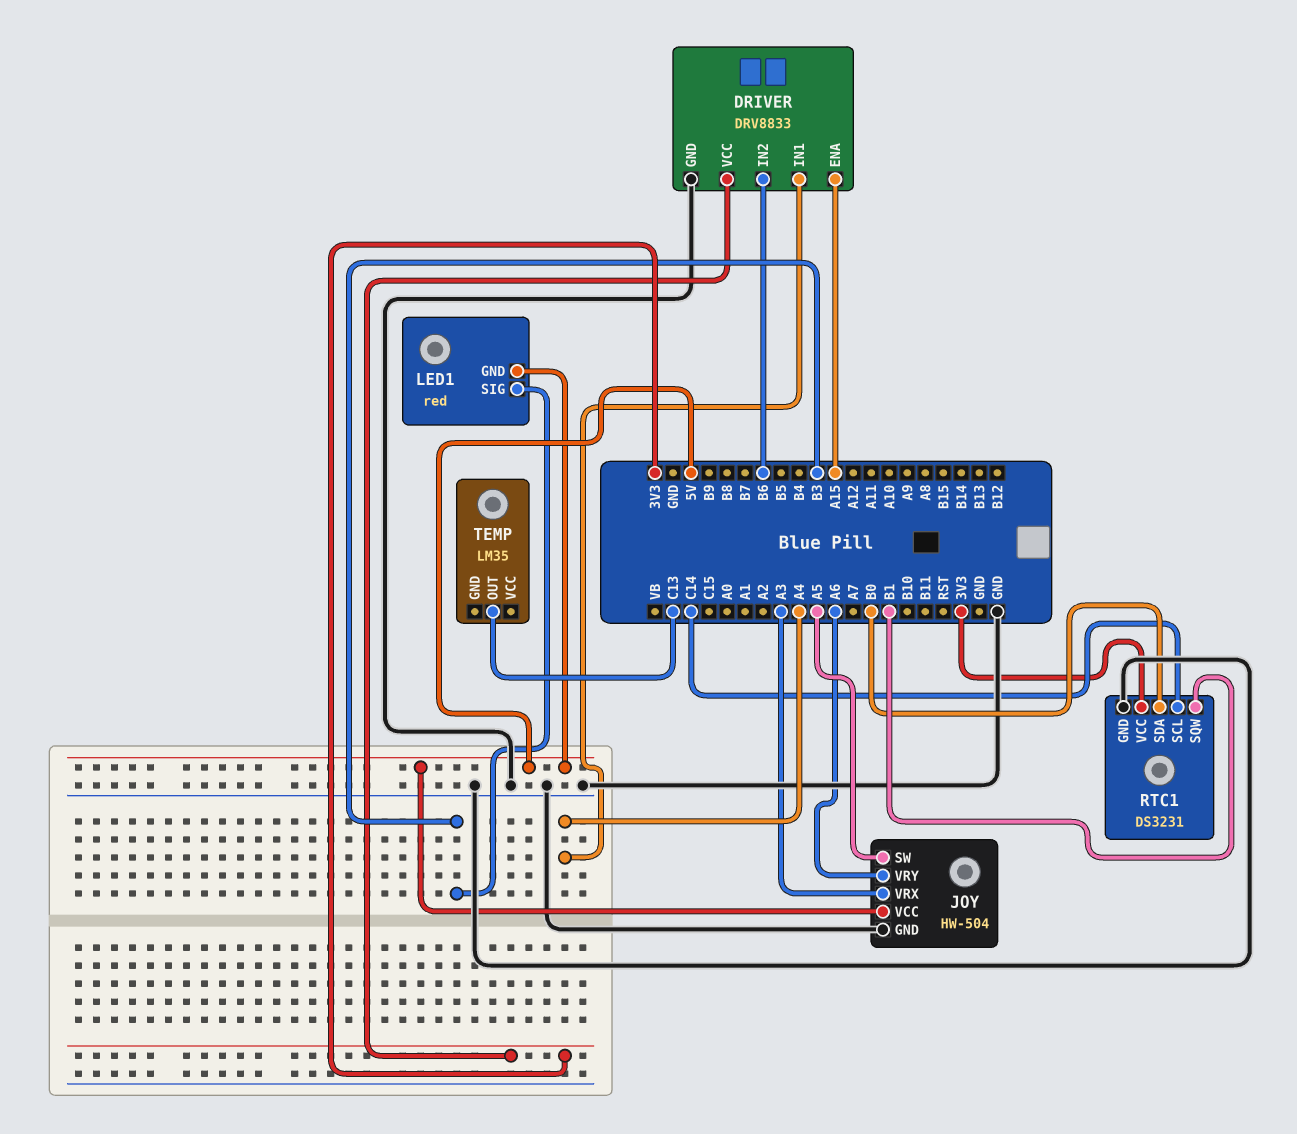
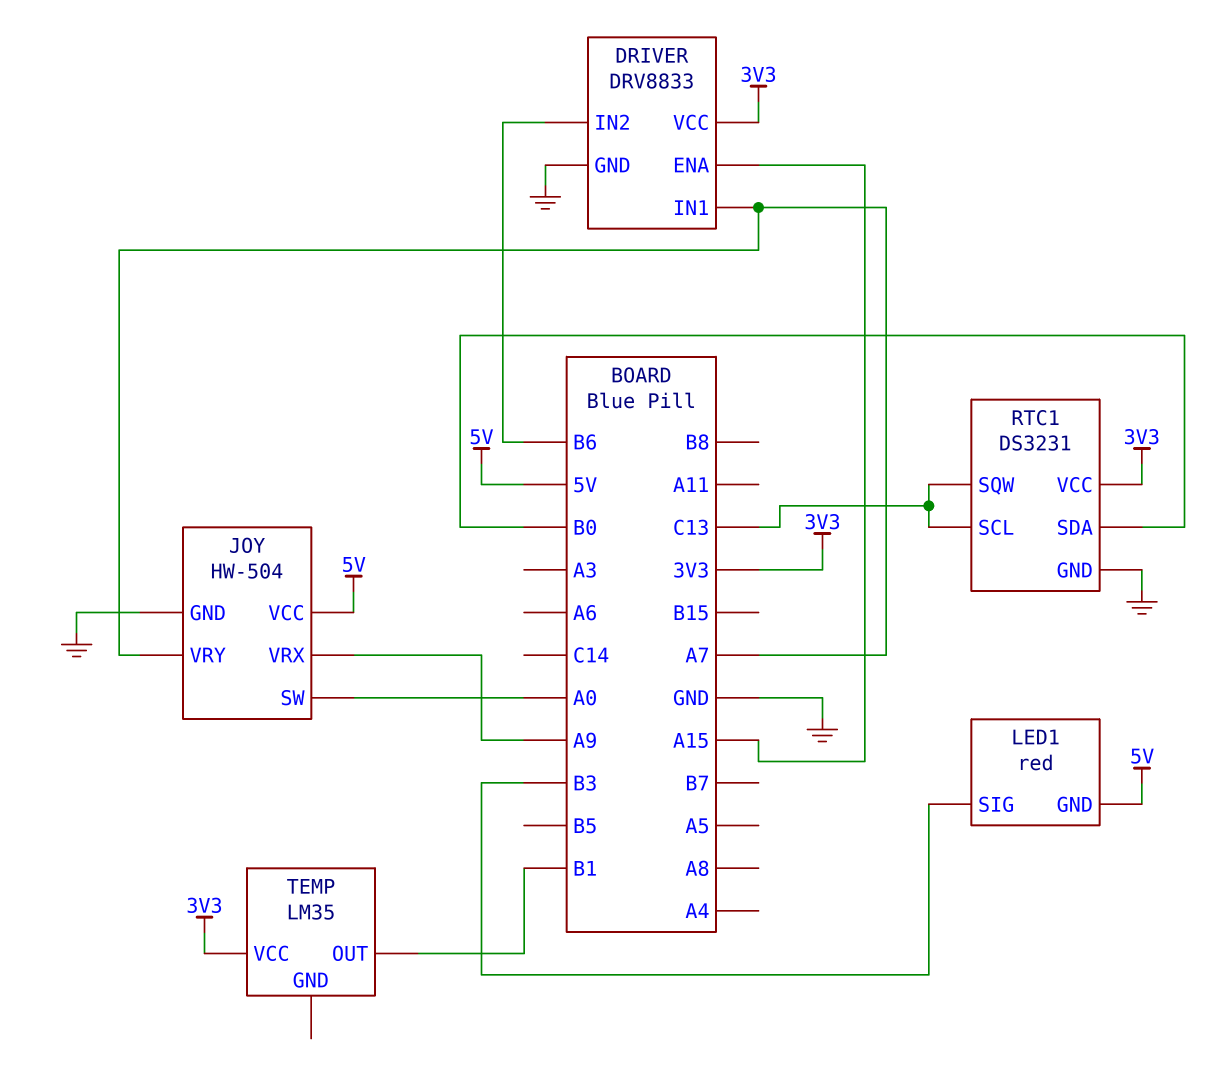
DRIVER pin IN1: A4 -> A7
JOY pin SW: A5 -> A0
JOY pin VRX: A3 -> A9
JOY pin VRY: A6 -> A7
RTC1 pin SCL: C14 -> C13
RTC1 pin SQW: B1 -> C13
TEMP pin OUT: C13 -> B1
TEMP pin VCC: none -> 3V3

